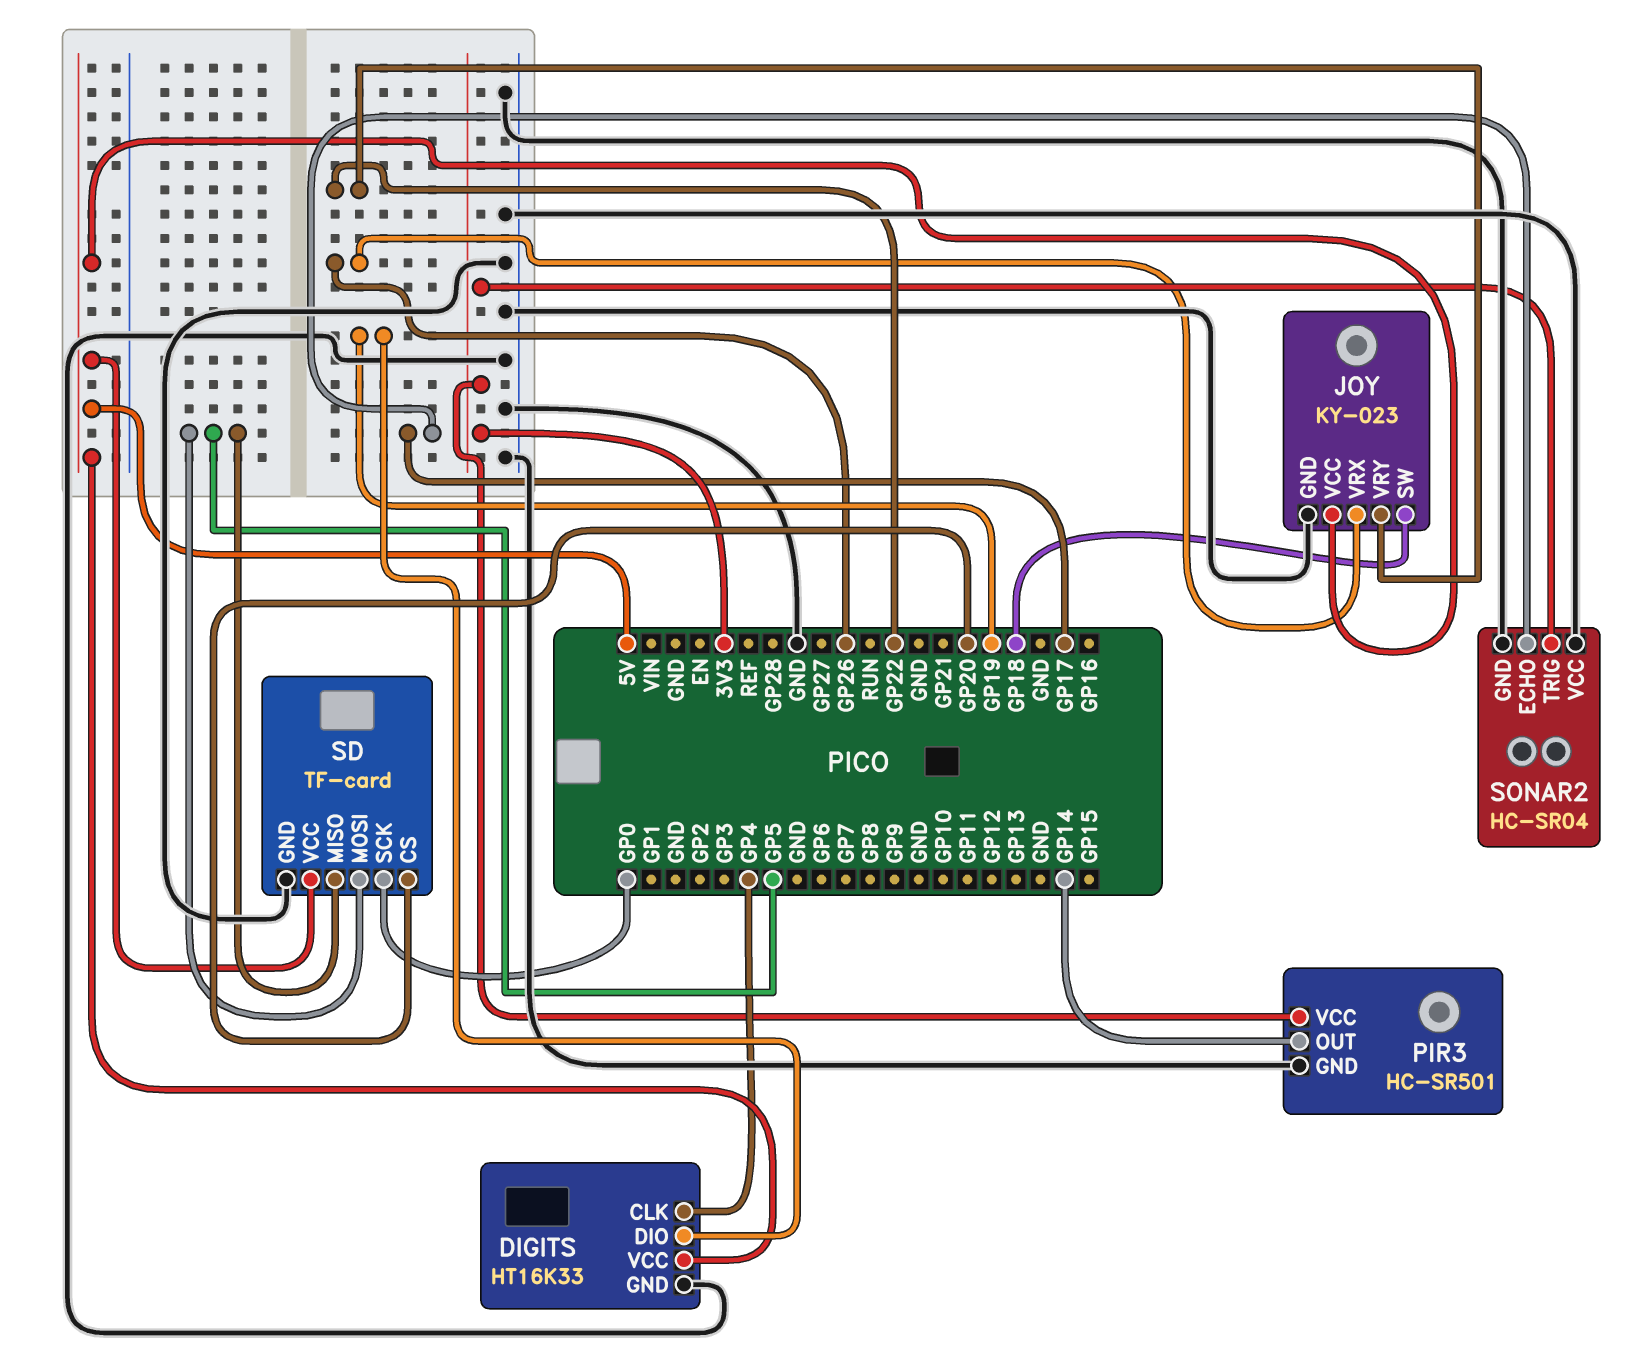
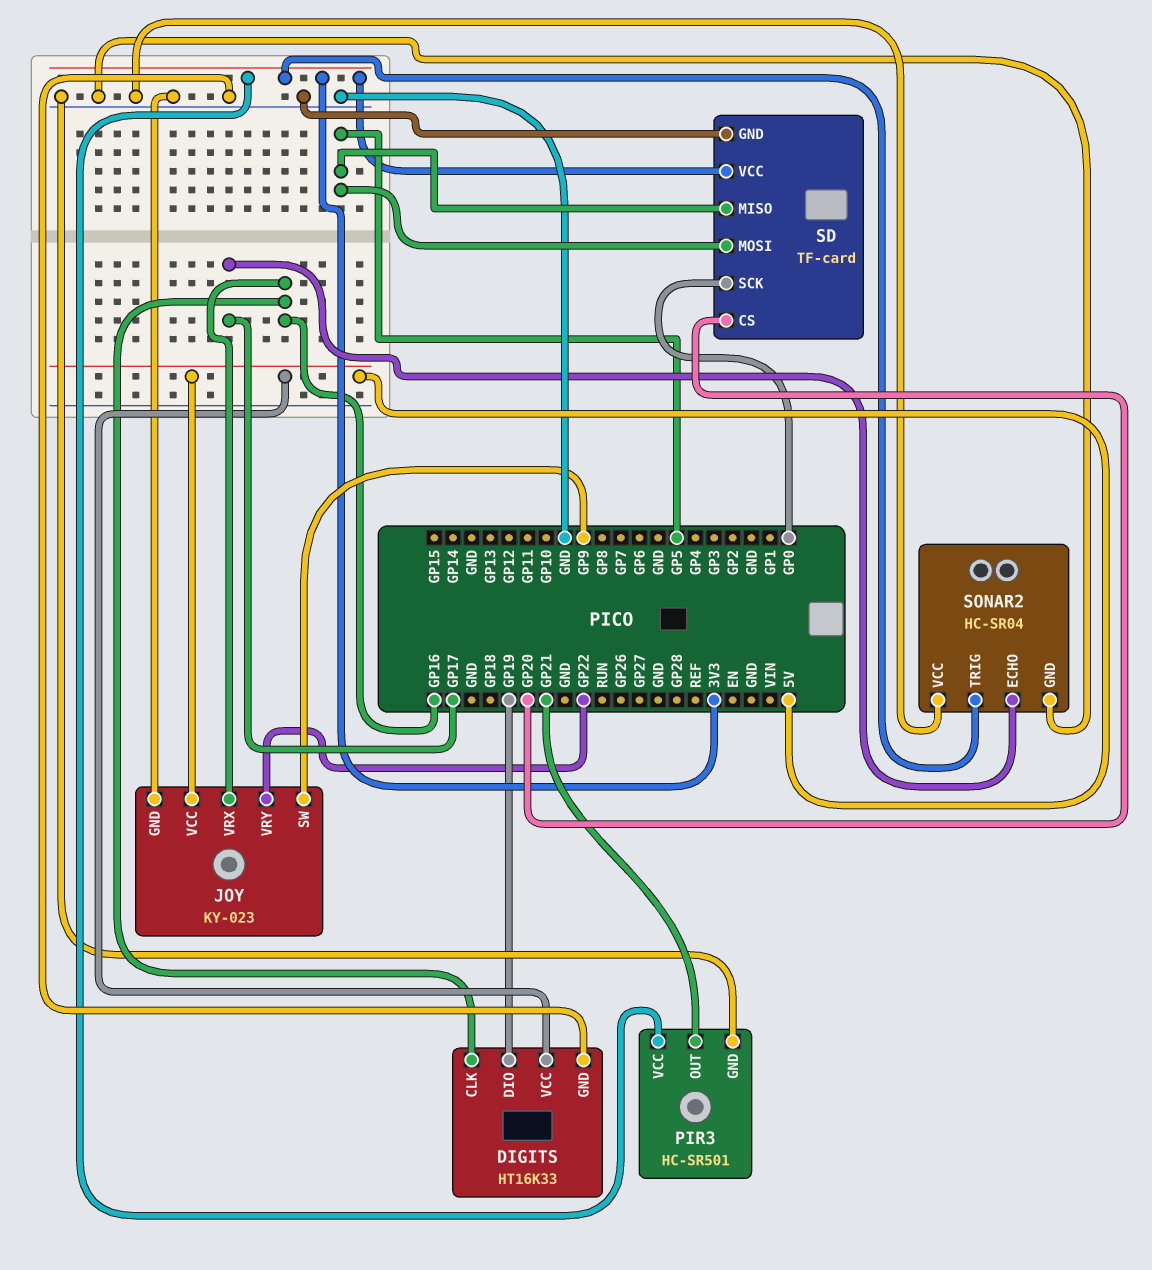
DIGITS pin CLK: GP4 -> GP16
JOY pin SW: GP18 -> GP9
JOY pin VRX: GP26 -> GP16
PIR3 pin OUT: GP14 -> GP21
SD pin VCC: 5V -> 3V3

